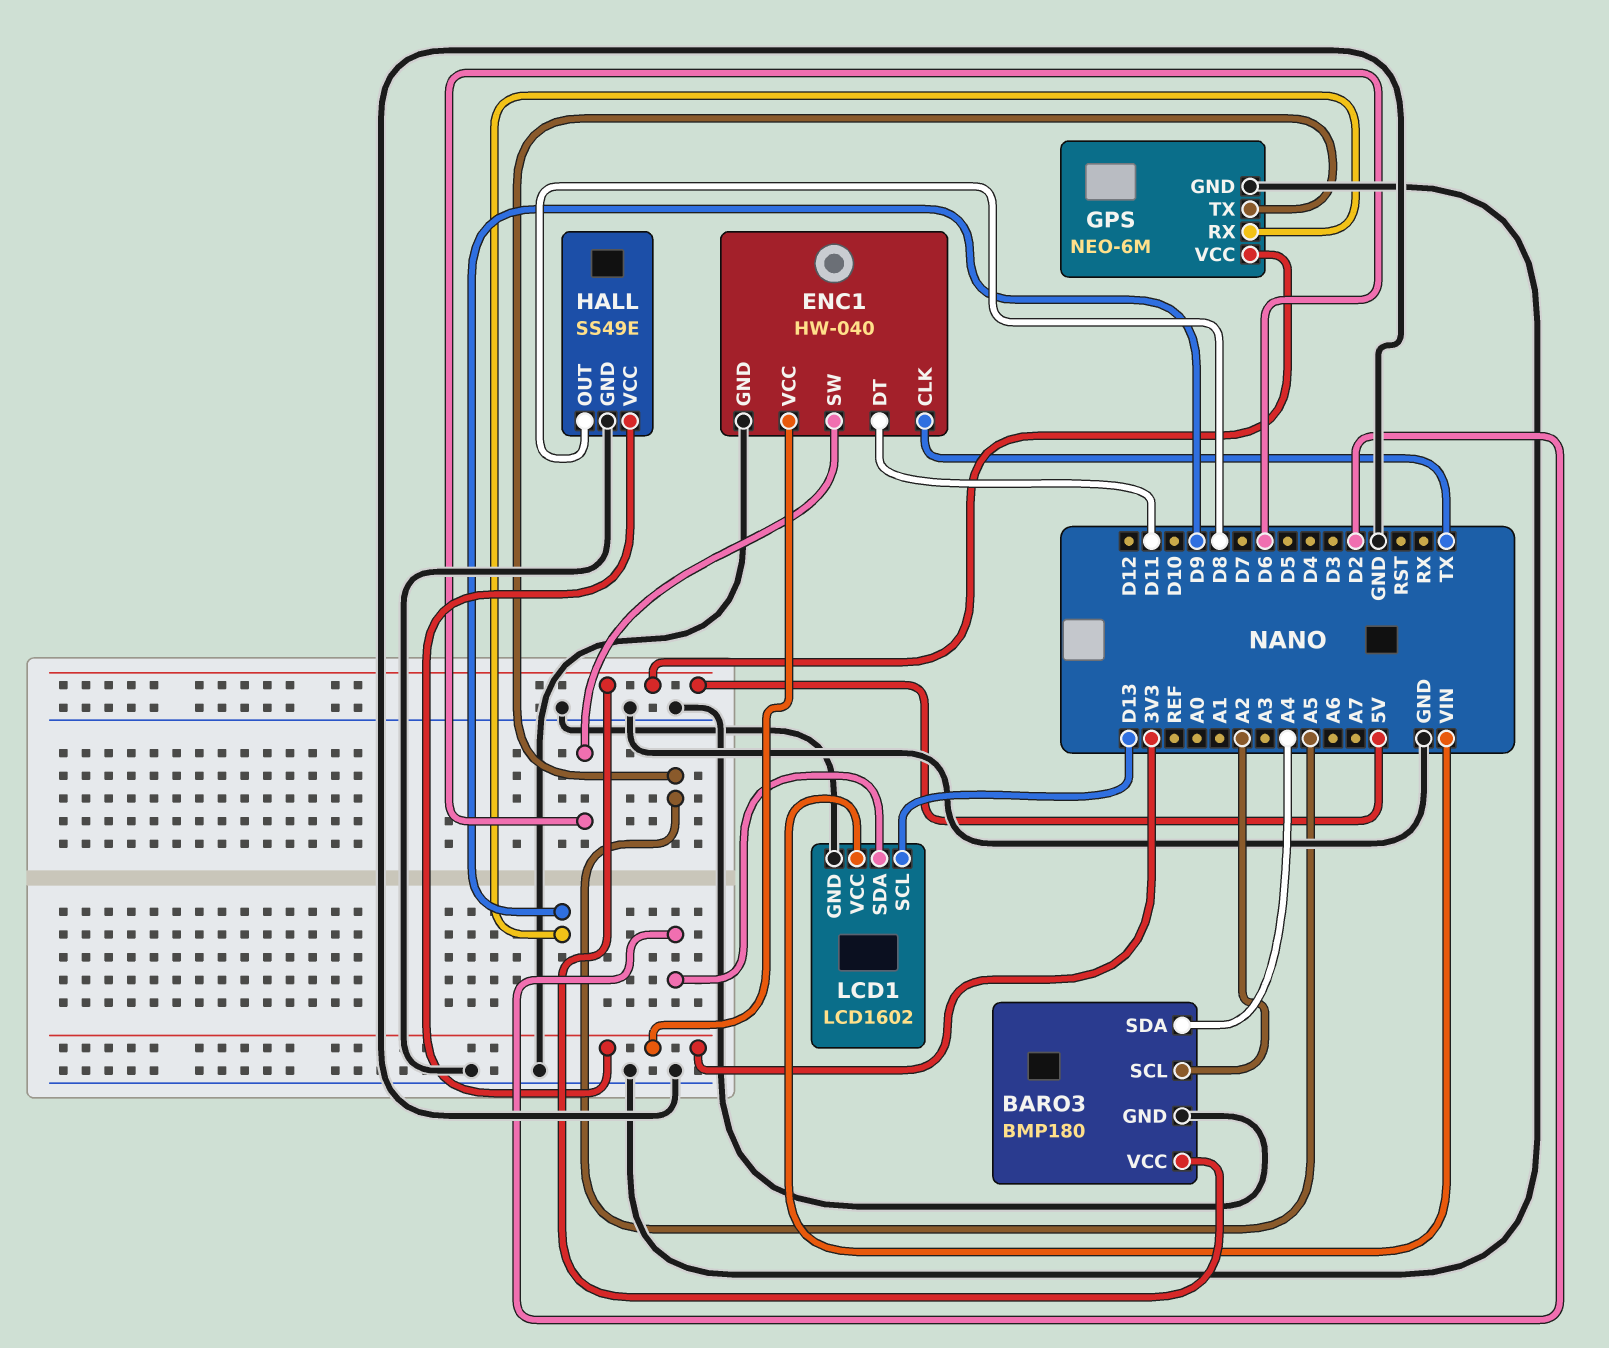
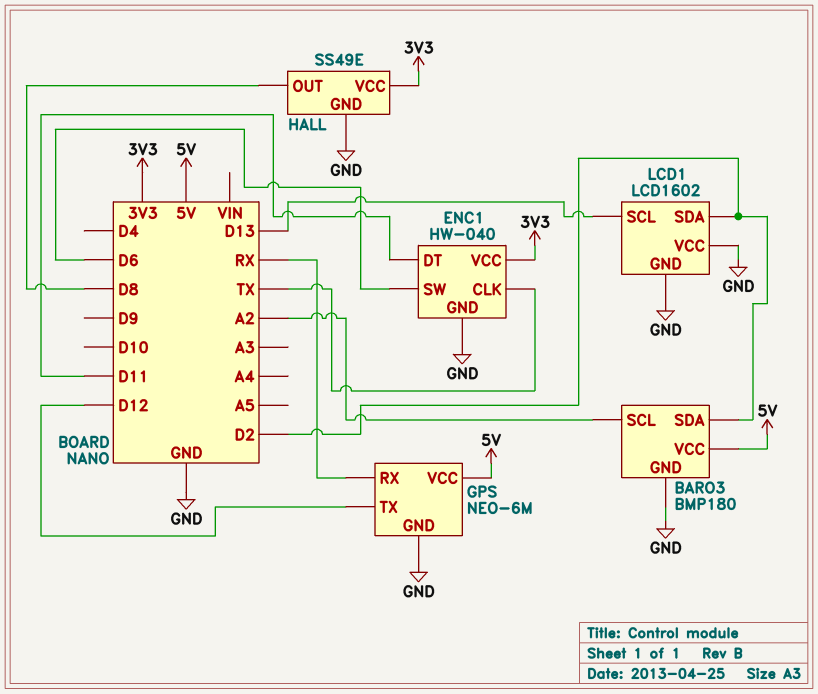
BARO3 pin SDA: A4 -> D2
GPS pin RX: D9 -> RX
GPS pin TX: A5 -> D12
LCD1 pin VCC: VIN -> GND

